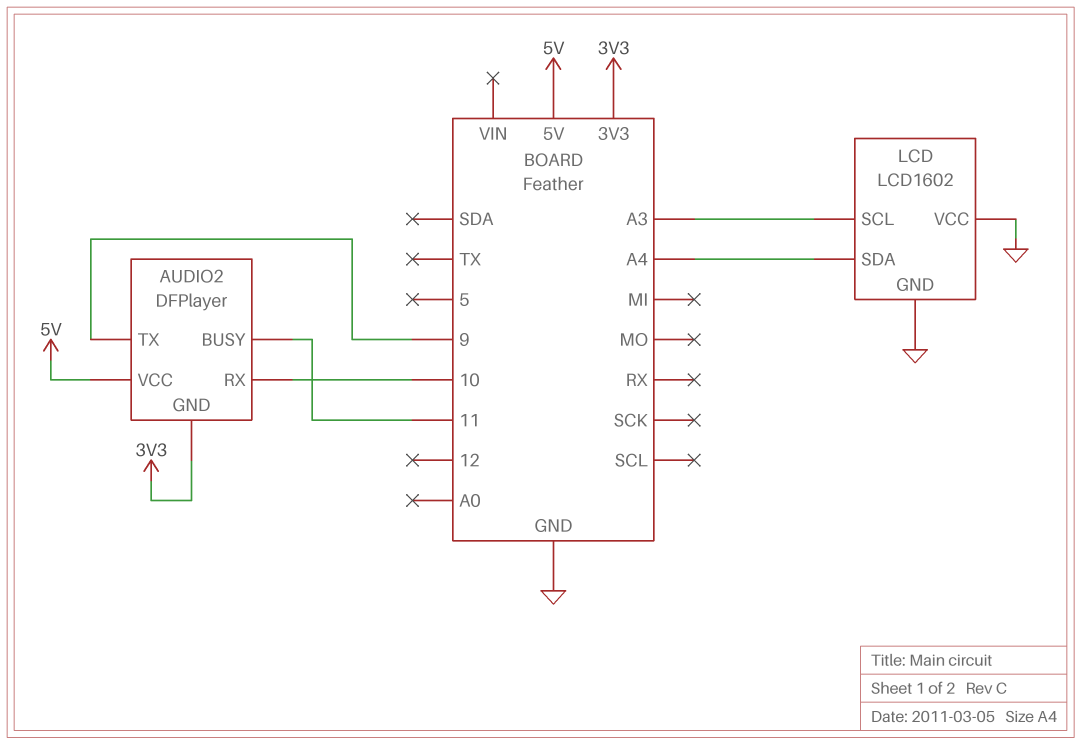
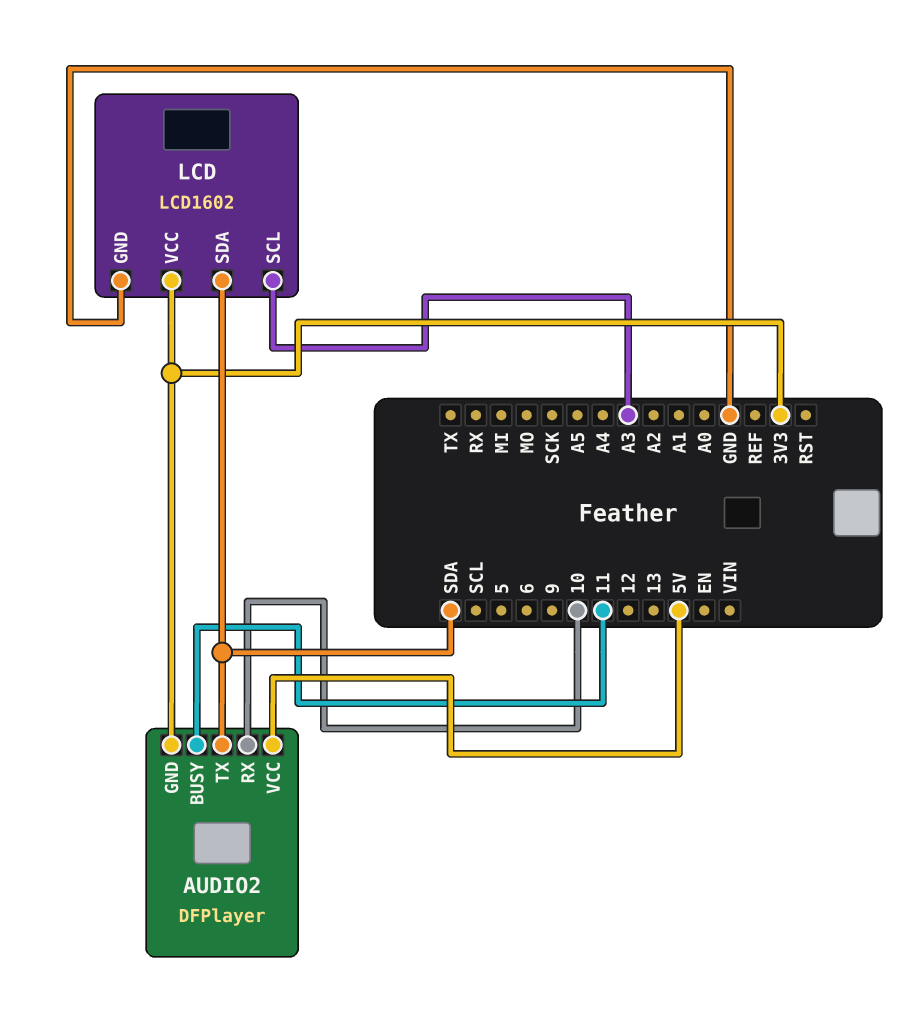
AUDIO2 pin TX: 9 -> SDA
LCD pin SDA: A4 -> SDA
LCD pin VCC: GND -> 3V3

